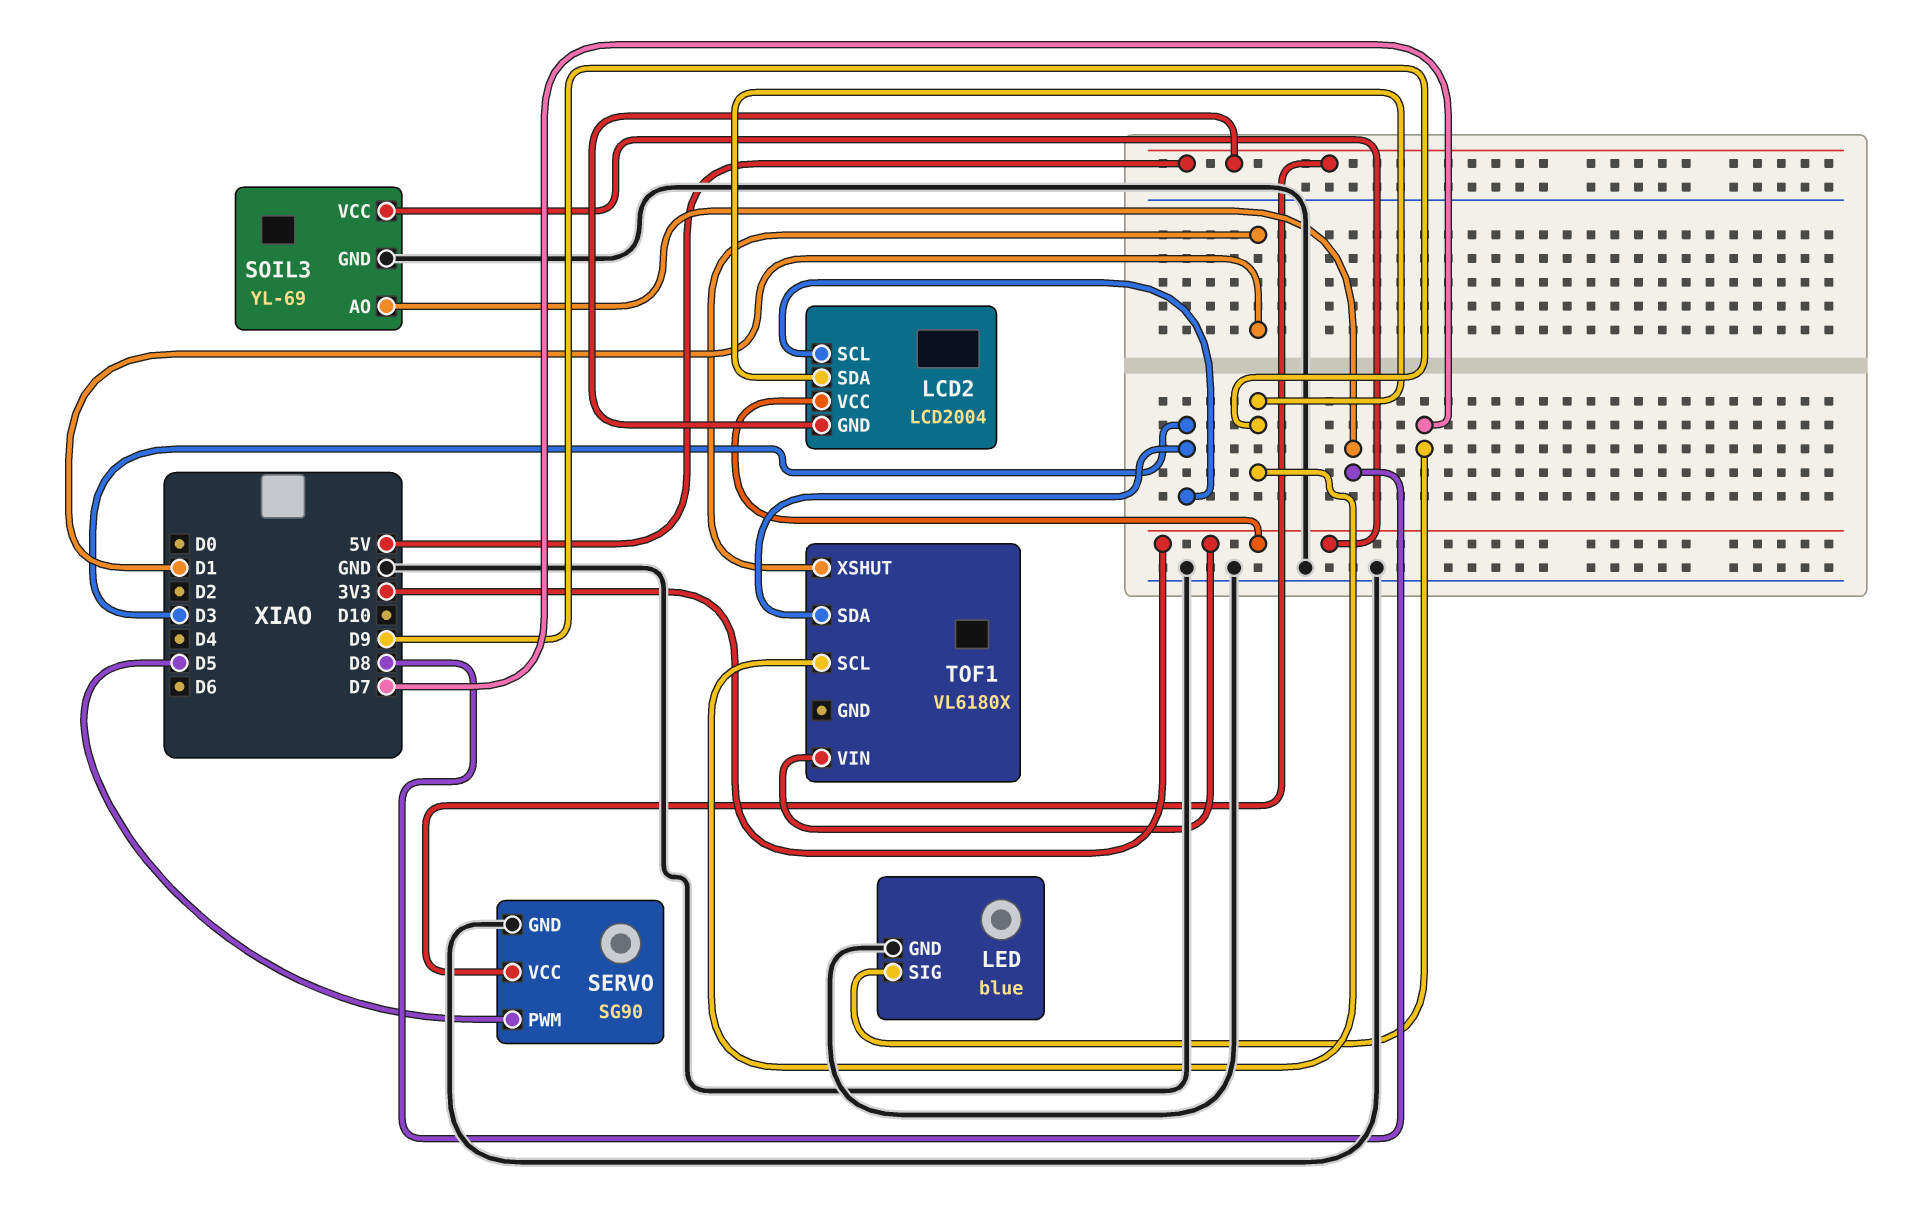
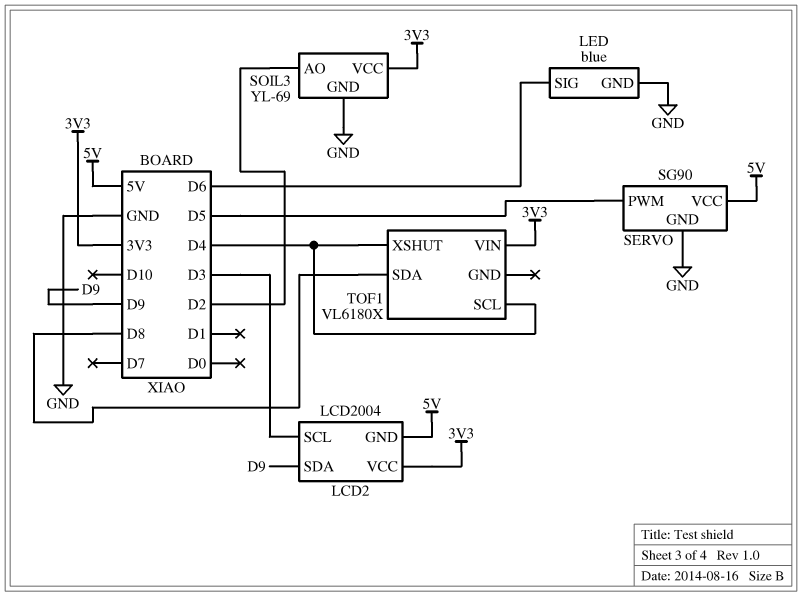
LED pin SIG: D7 -> D6
SOIL3 pin AO: D8 -> D2
TOF1 pin SCL: D9 -> D4
TOF1 pin SDA: D3 -> D8
TOF1 pin XSHUT: D1 -> D4

